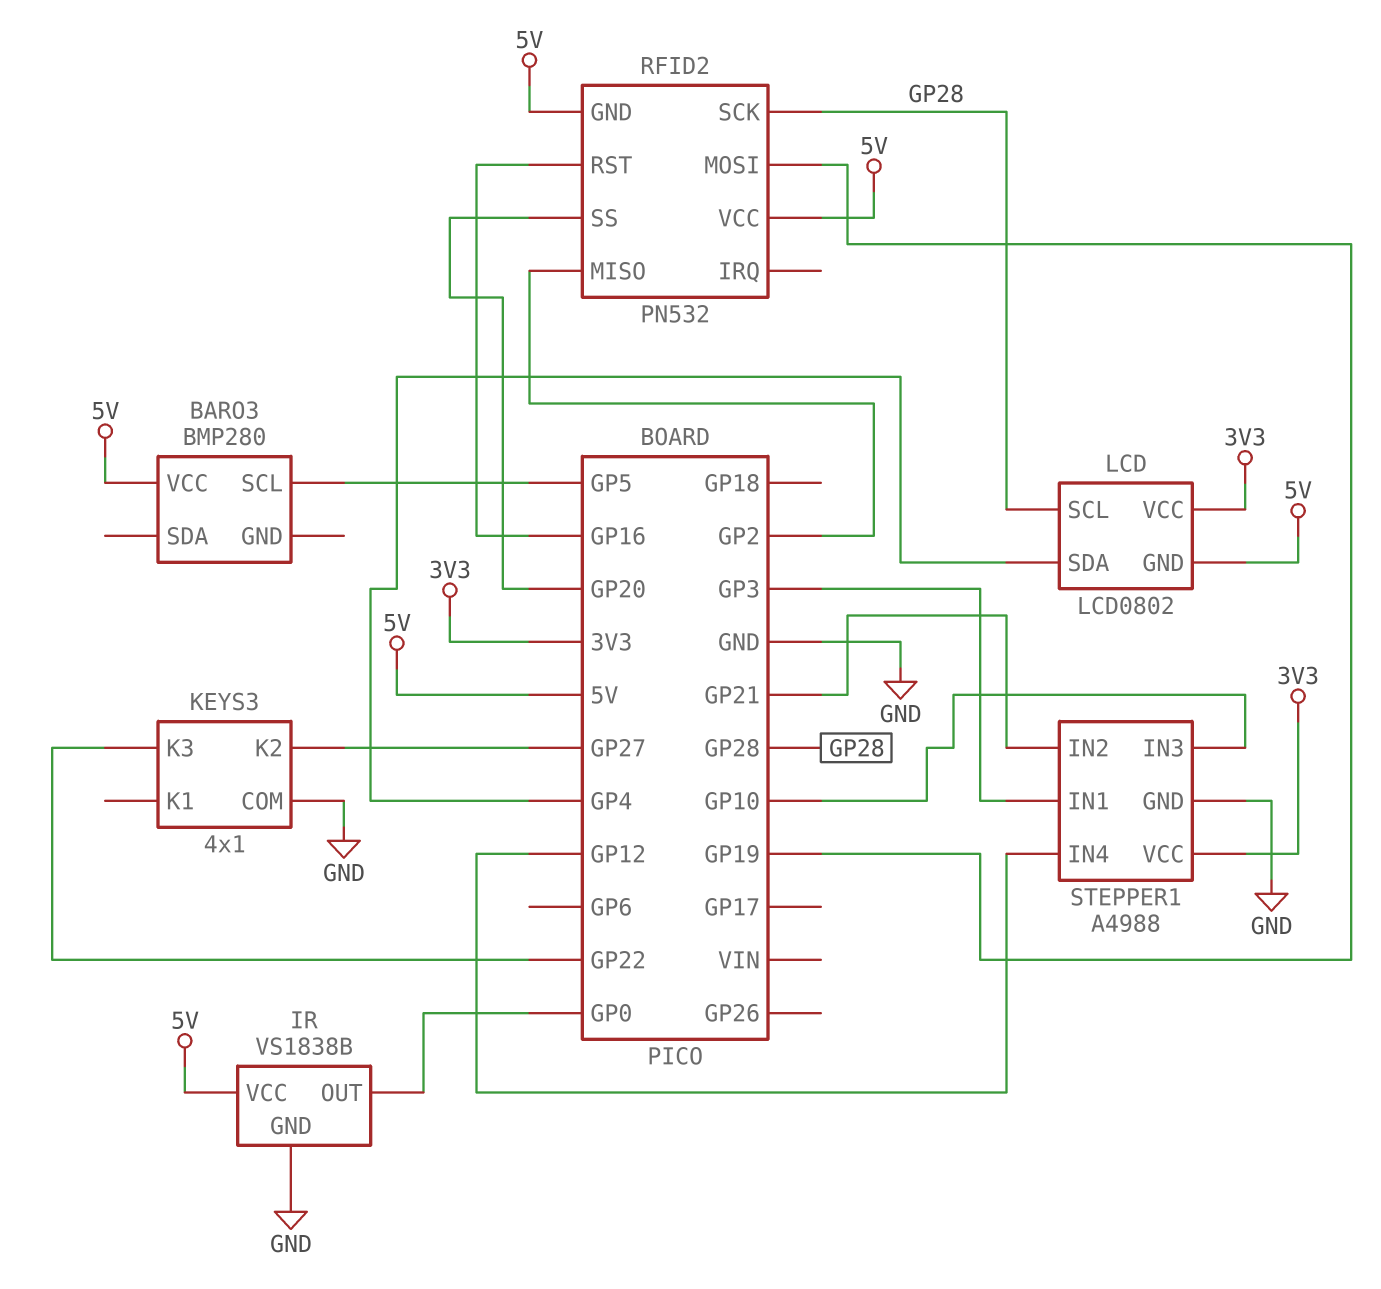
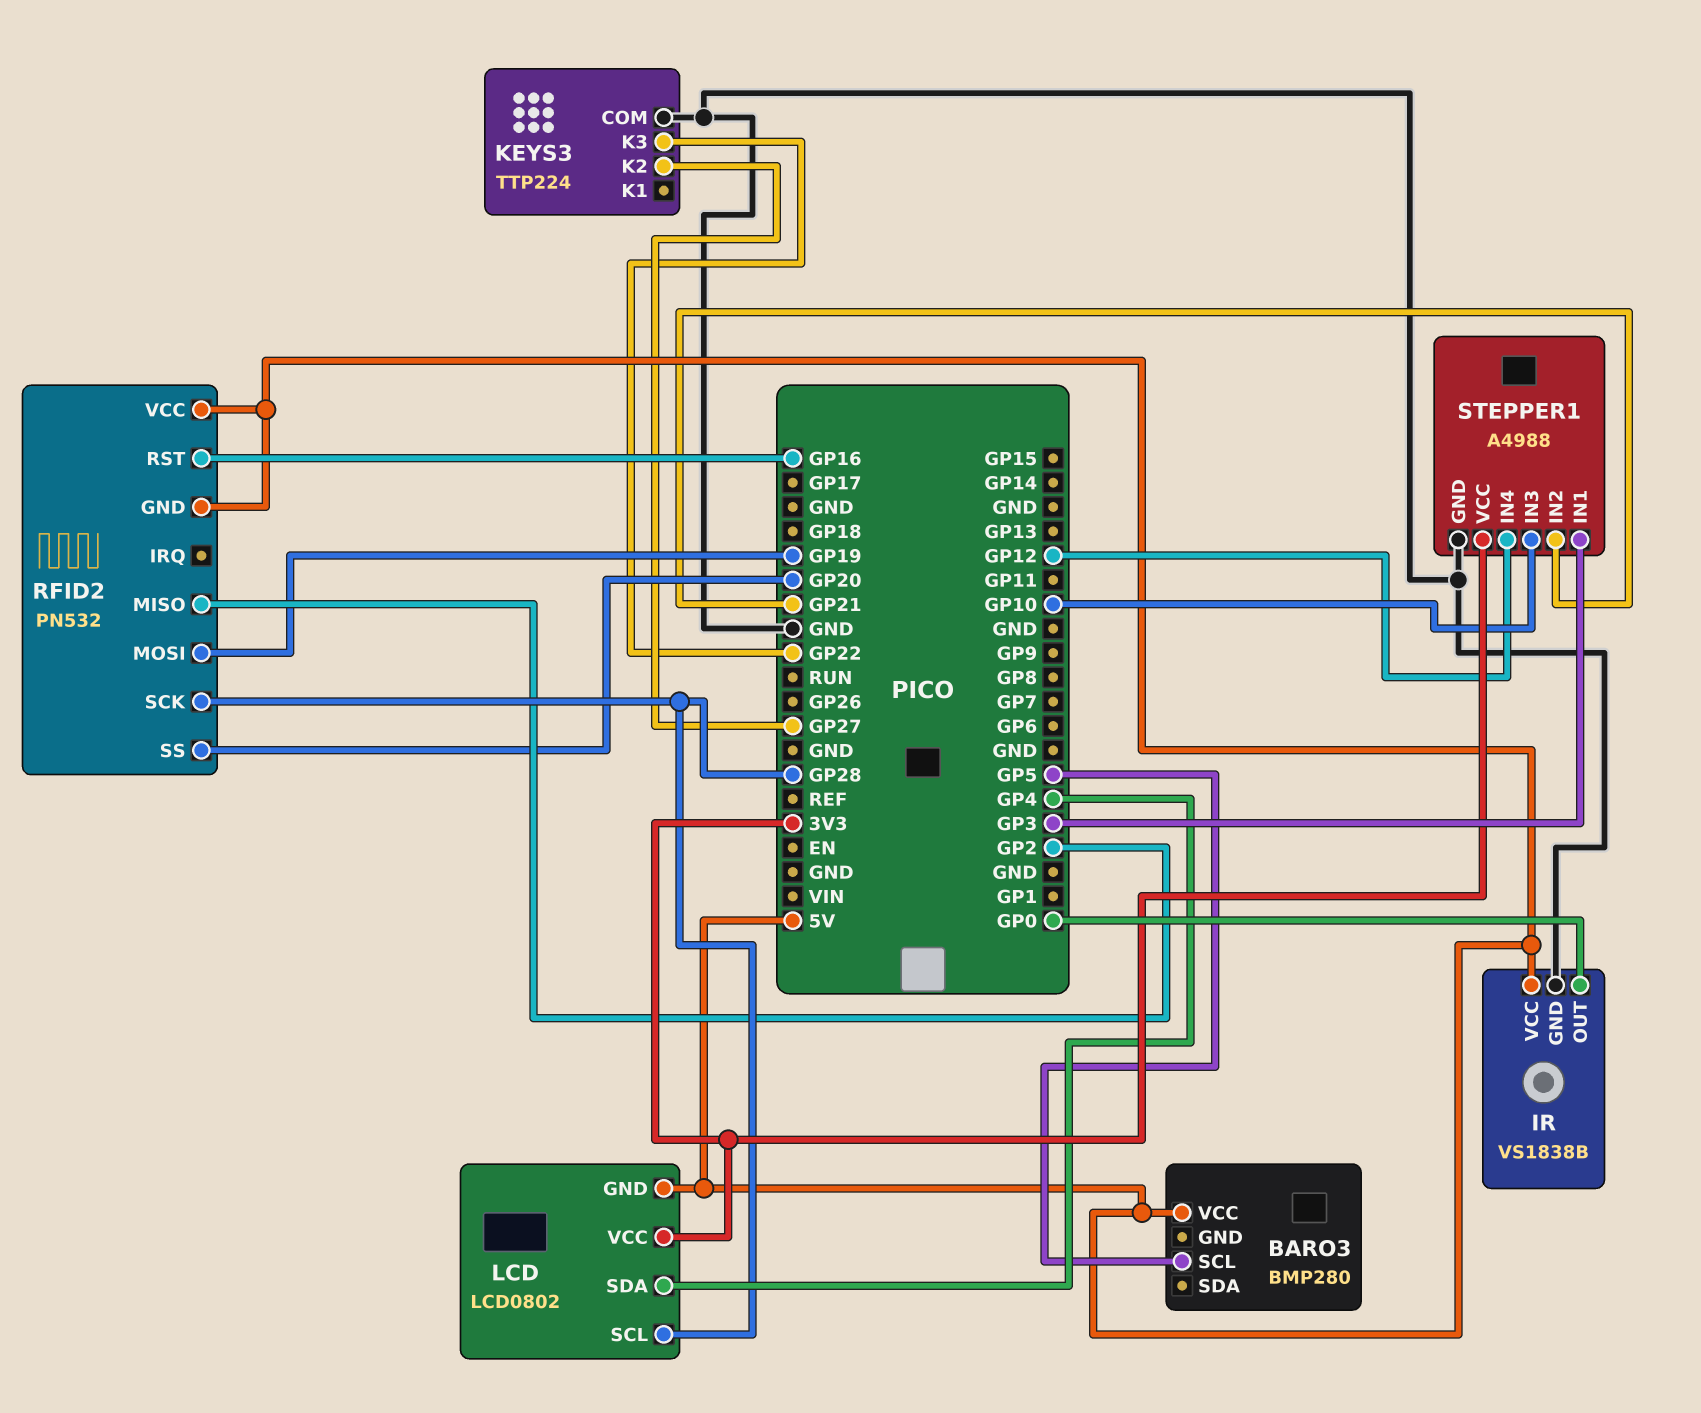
KEYS3: 4x1 -> TTP224

